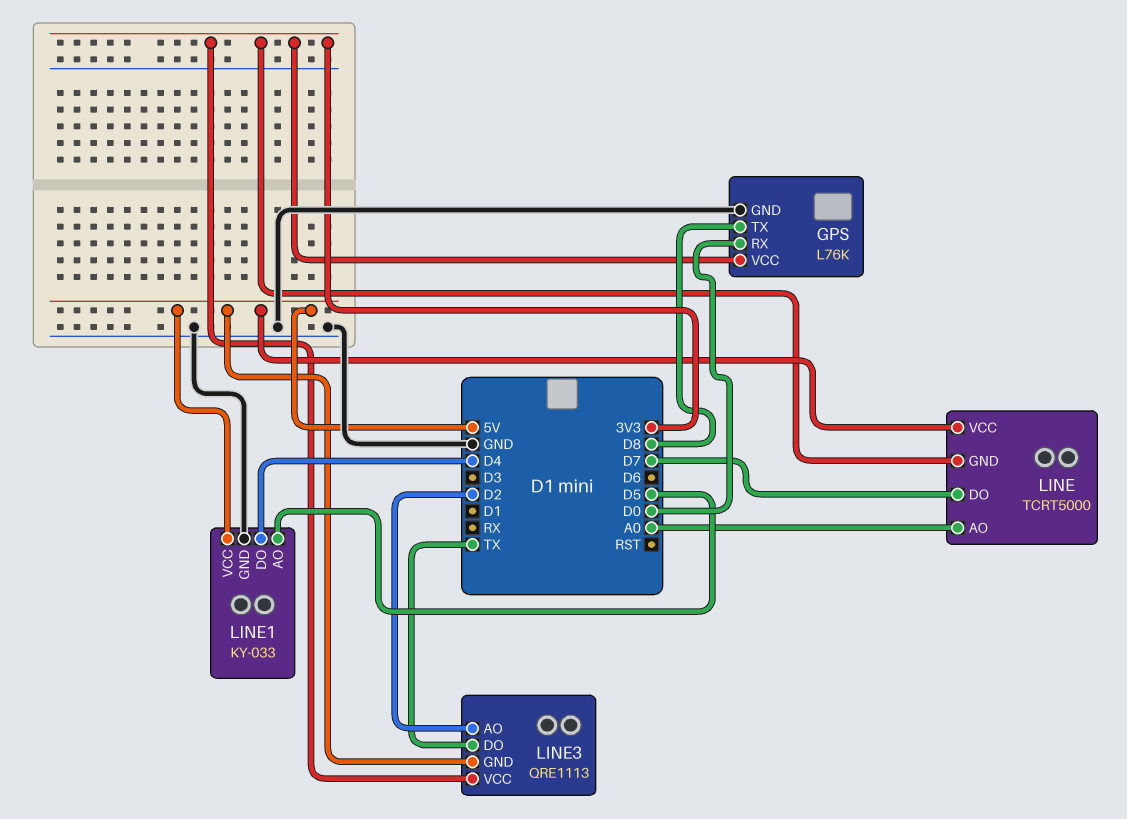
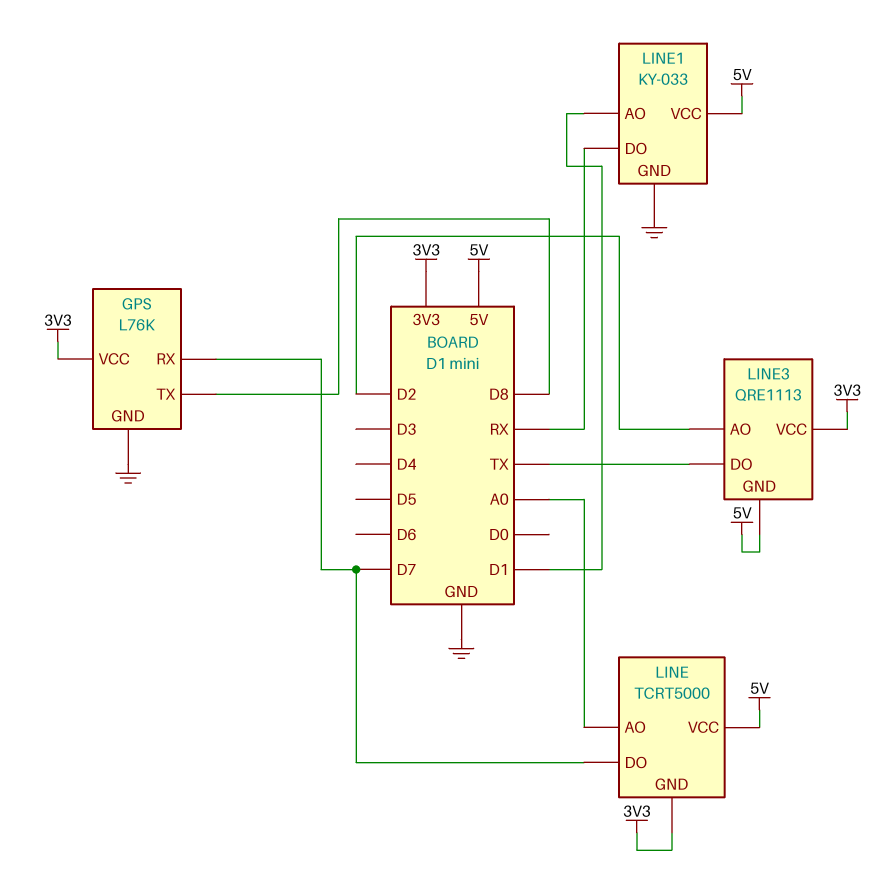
GPS pin RX: D0 -> D7
LINE1 pin AO: D5 -> D1
LINE1 pin DO: D4 -> RX

